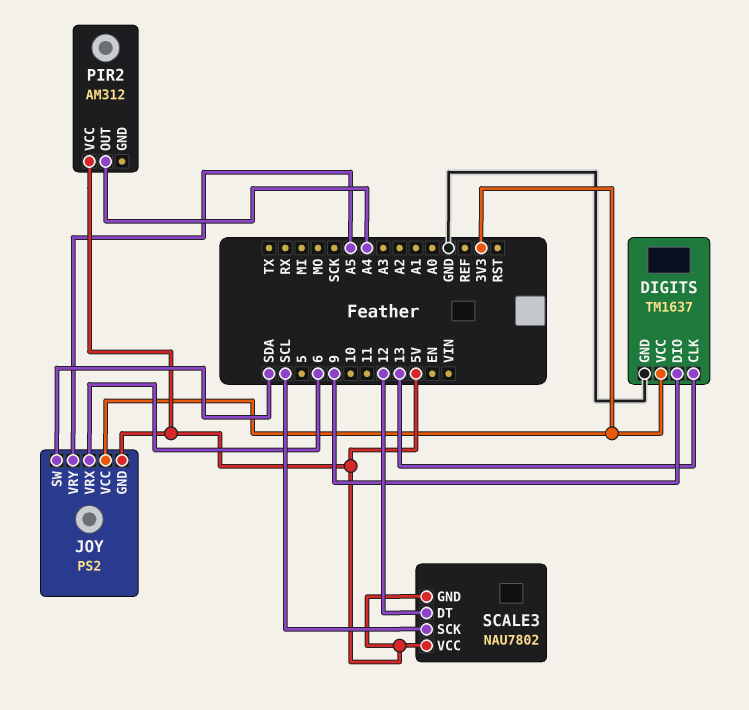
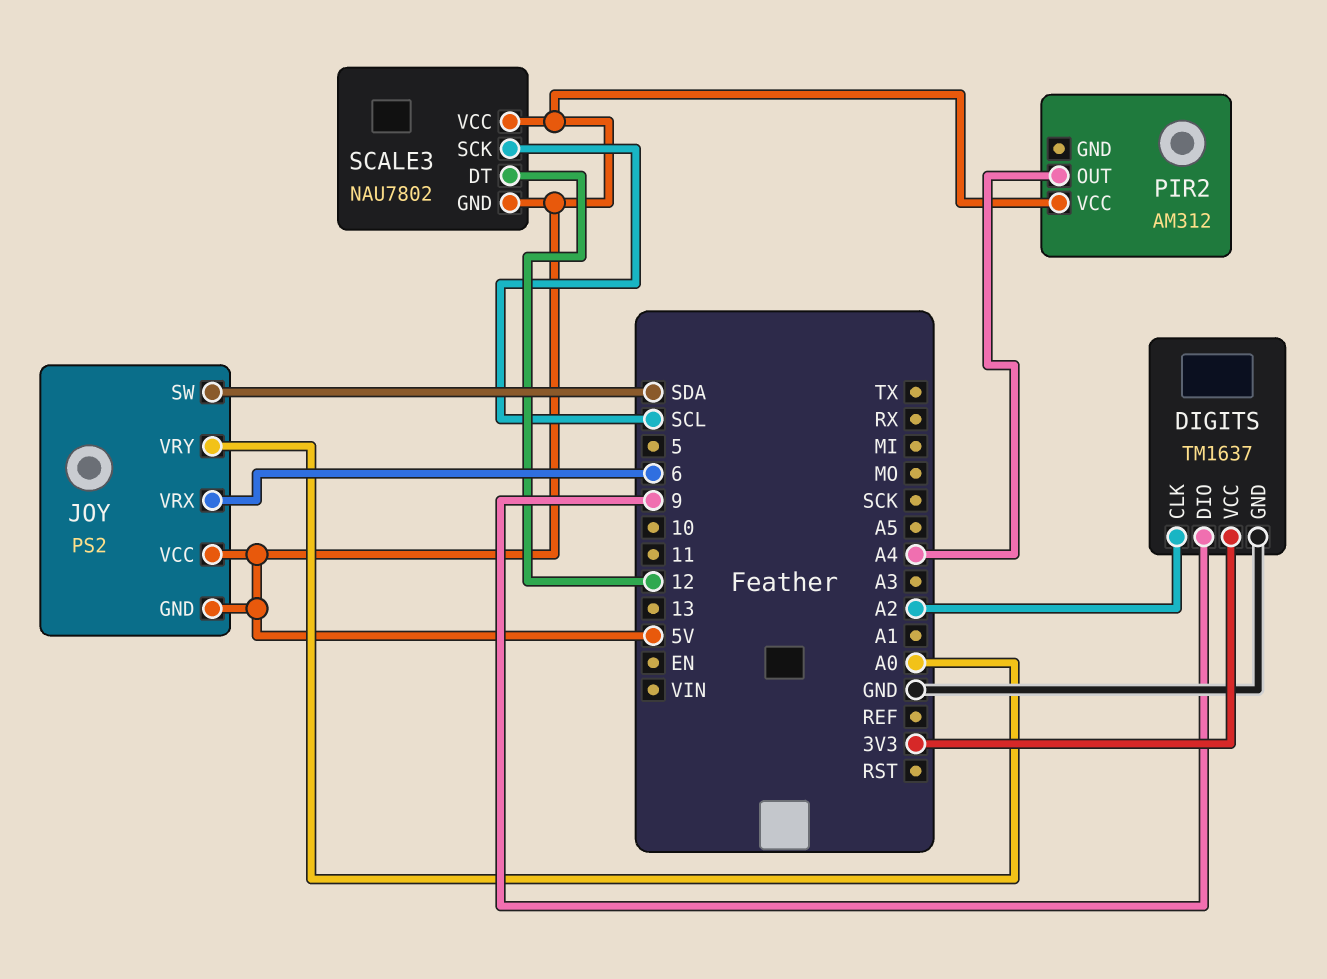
DIGITS pin CLK: 13 -> A2
JOY pin VCC: 3V3 -> 5V
JOY pin VRY: A5 -> A0

